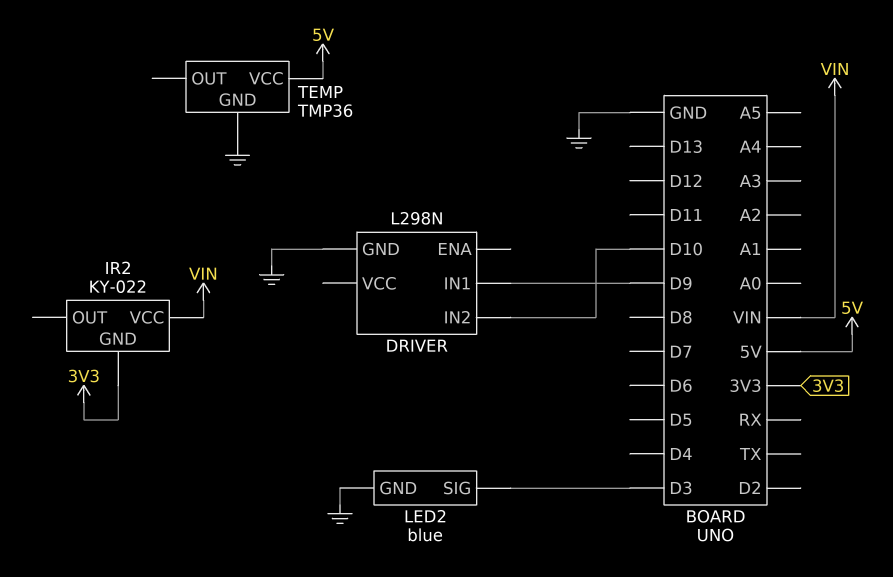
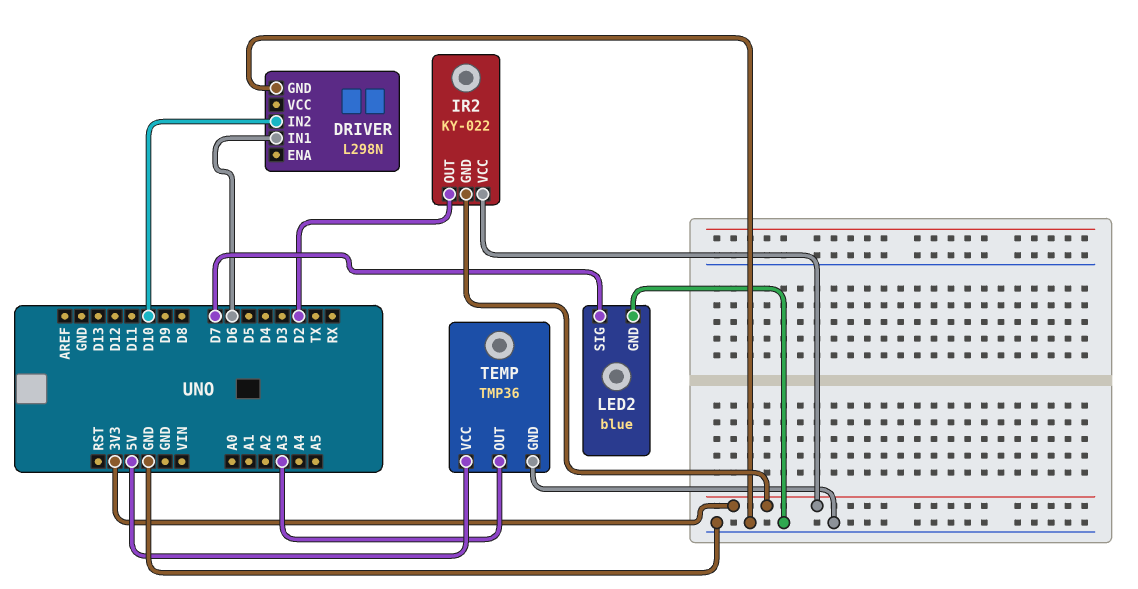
DRIVER pin IN1: D9 -> D6
IR2 pin OUT: none -> D2
IR2 pin VCC: VIN -> 3V3
LED2 pin SIG: D3 -> D7
TEMP pin OUT: none -> A3

